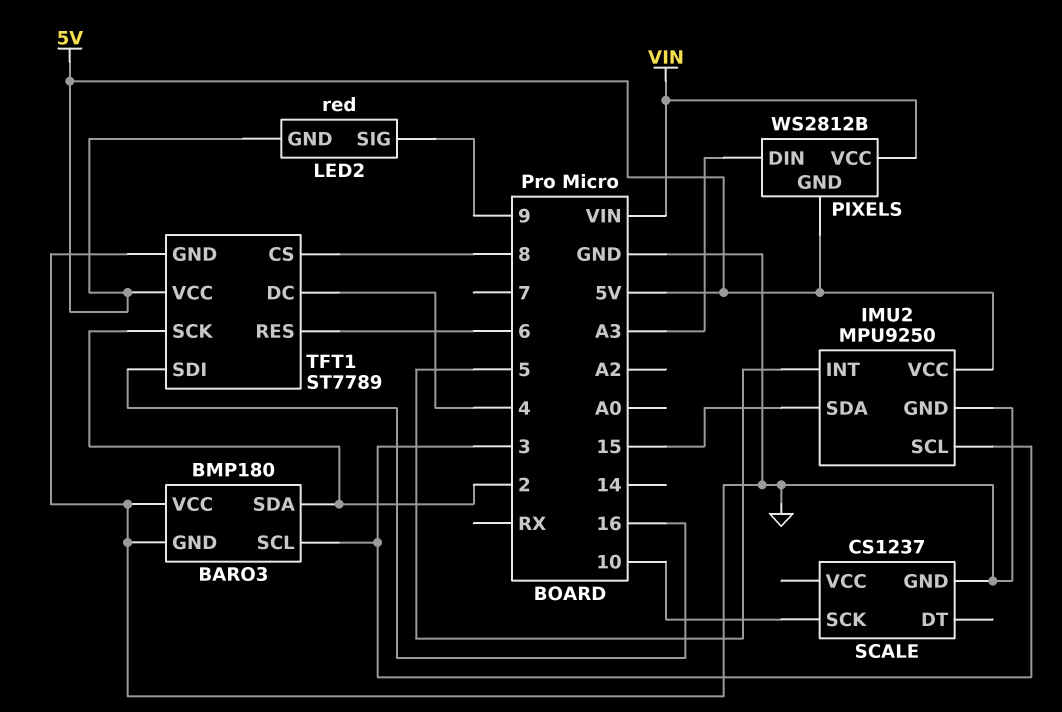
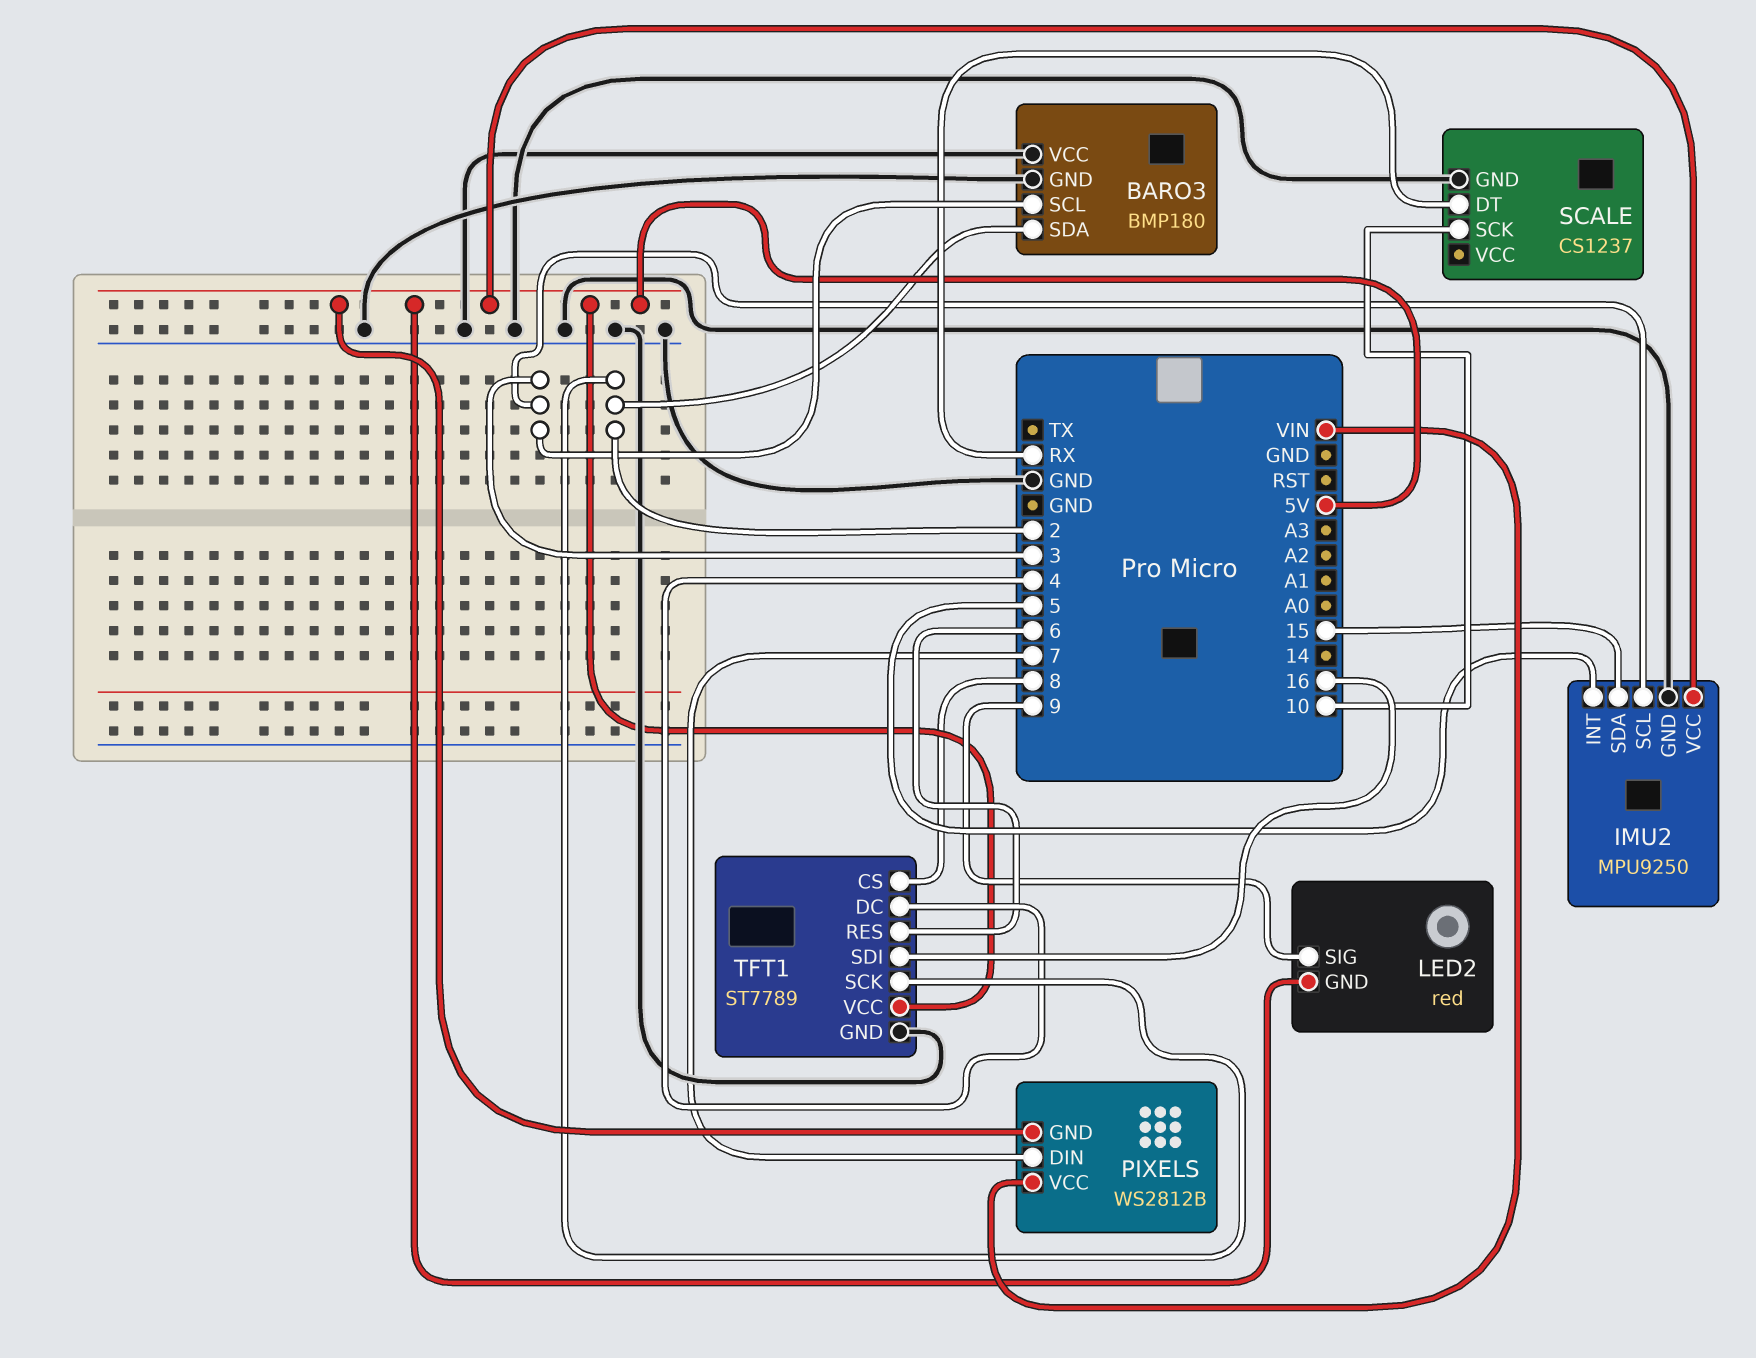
PIXELS pin DIN: A3 -> 7
SCALE pin DT: none -> RX

